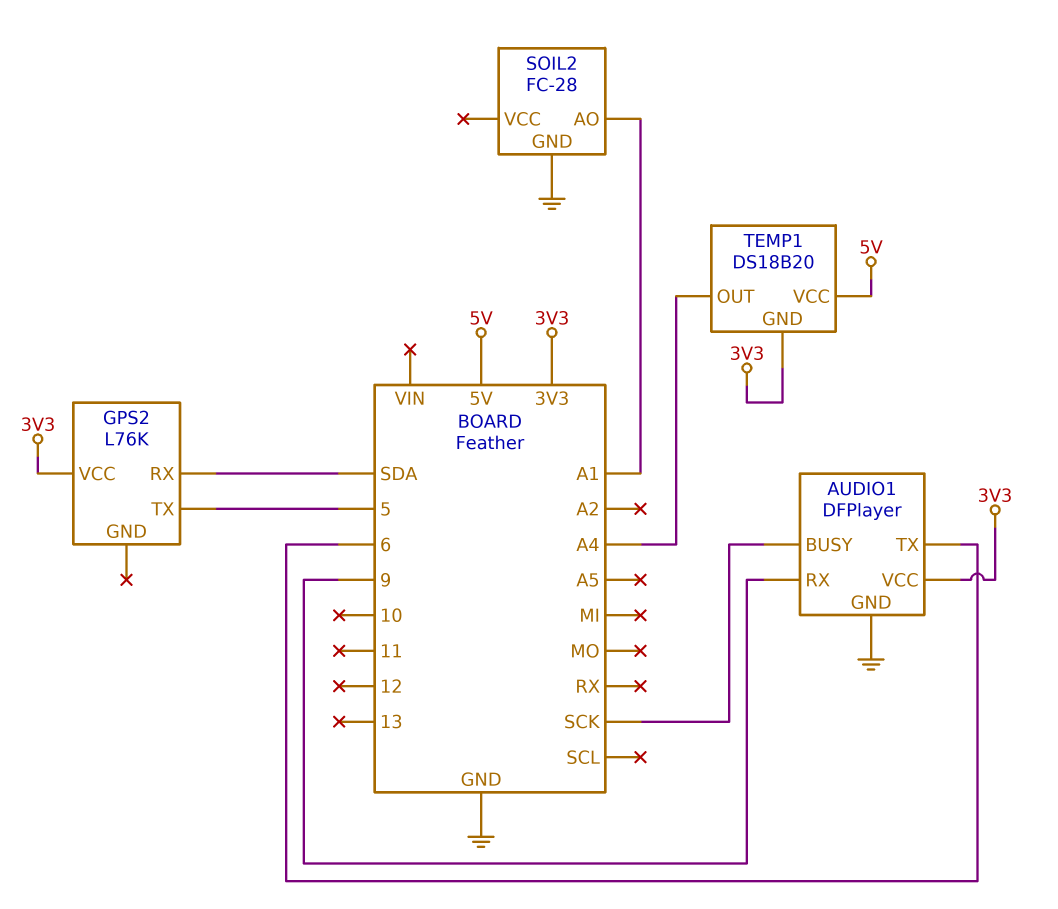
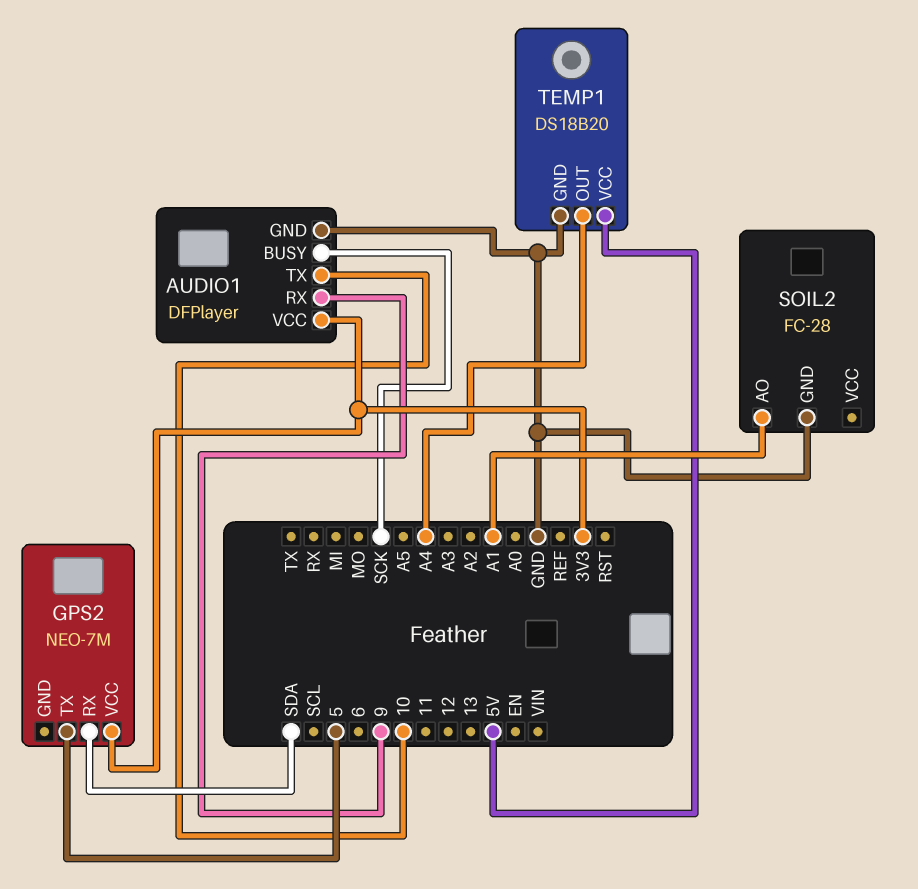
AUDIO1 pin TX: 6 -> 10
GPS2: L76K -> NEO-7M
TEMP1 pin GND: 3V3 -> GND

